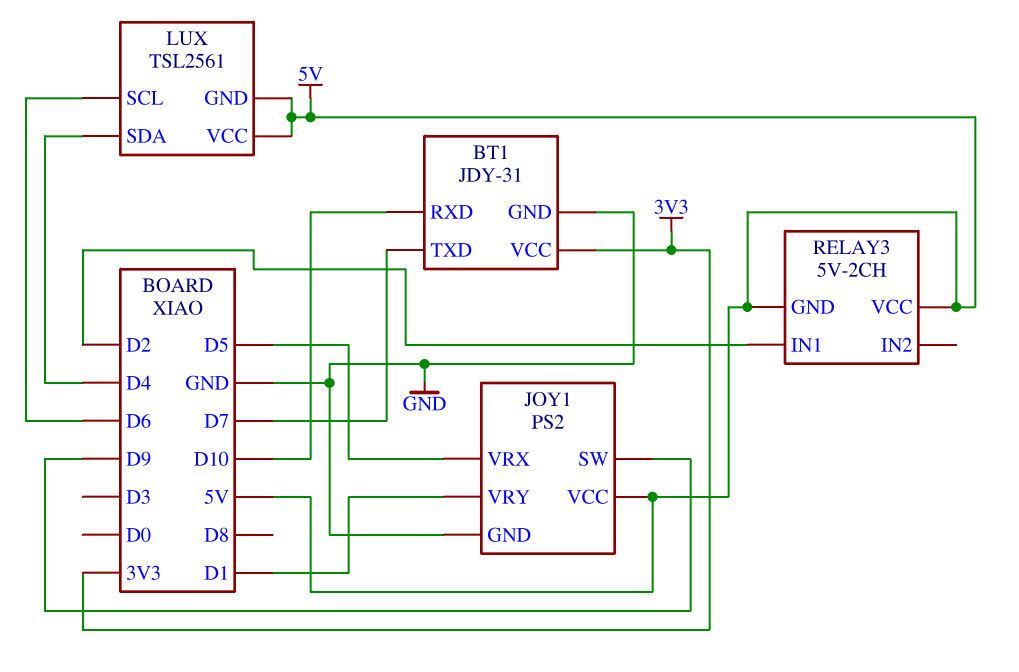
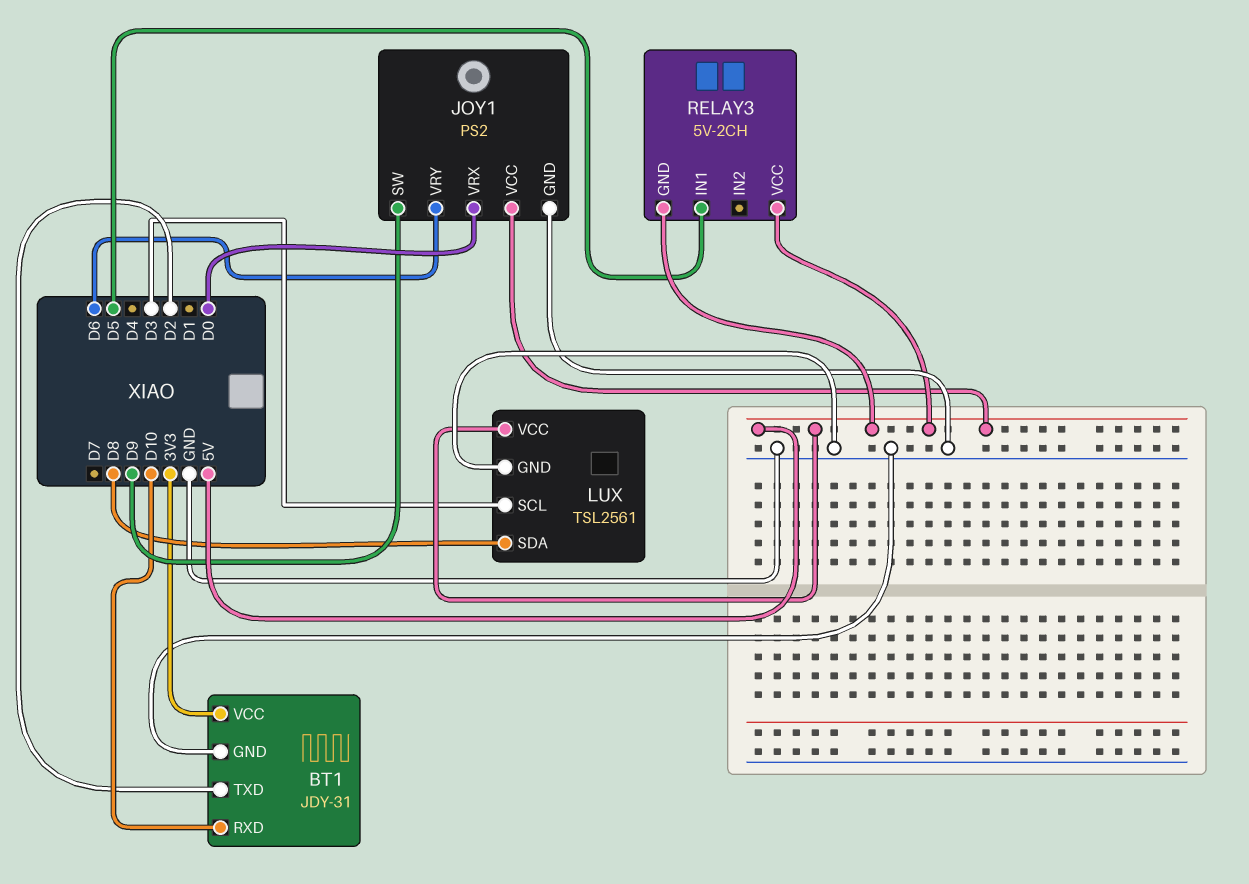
BT1 pin TXD: D7 -> D2
JOY1 pin VRX: D5 -> D0
JOY1 pin VRY: D1 -> D6
LUX pin GND: 5V -> GND
LUX pin SCL: D6 -> D3
LUX pin SDA: D4 -> D8
RELAY3 pin IN1: D2 -> D5

